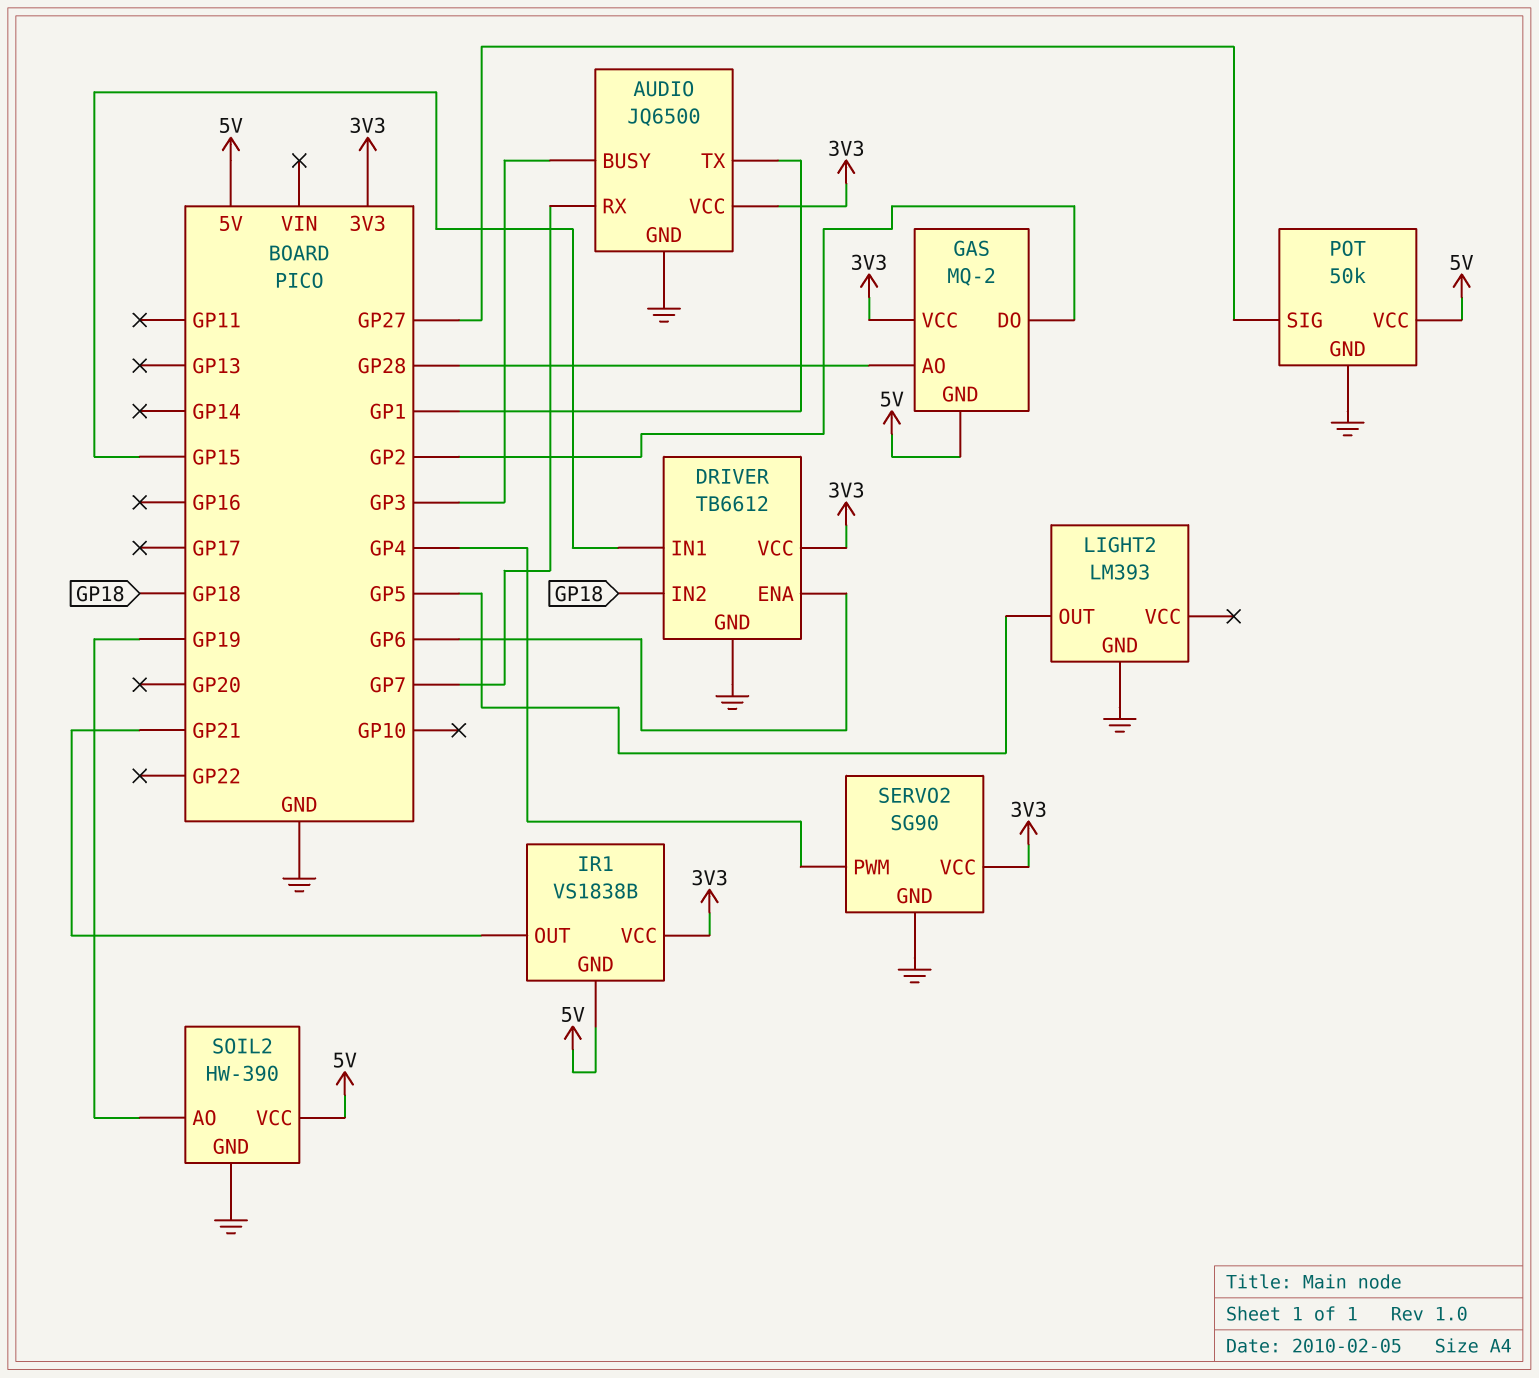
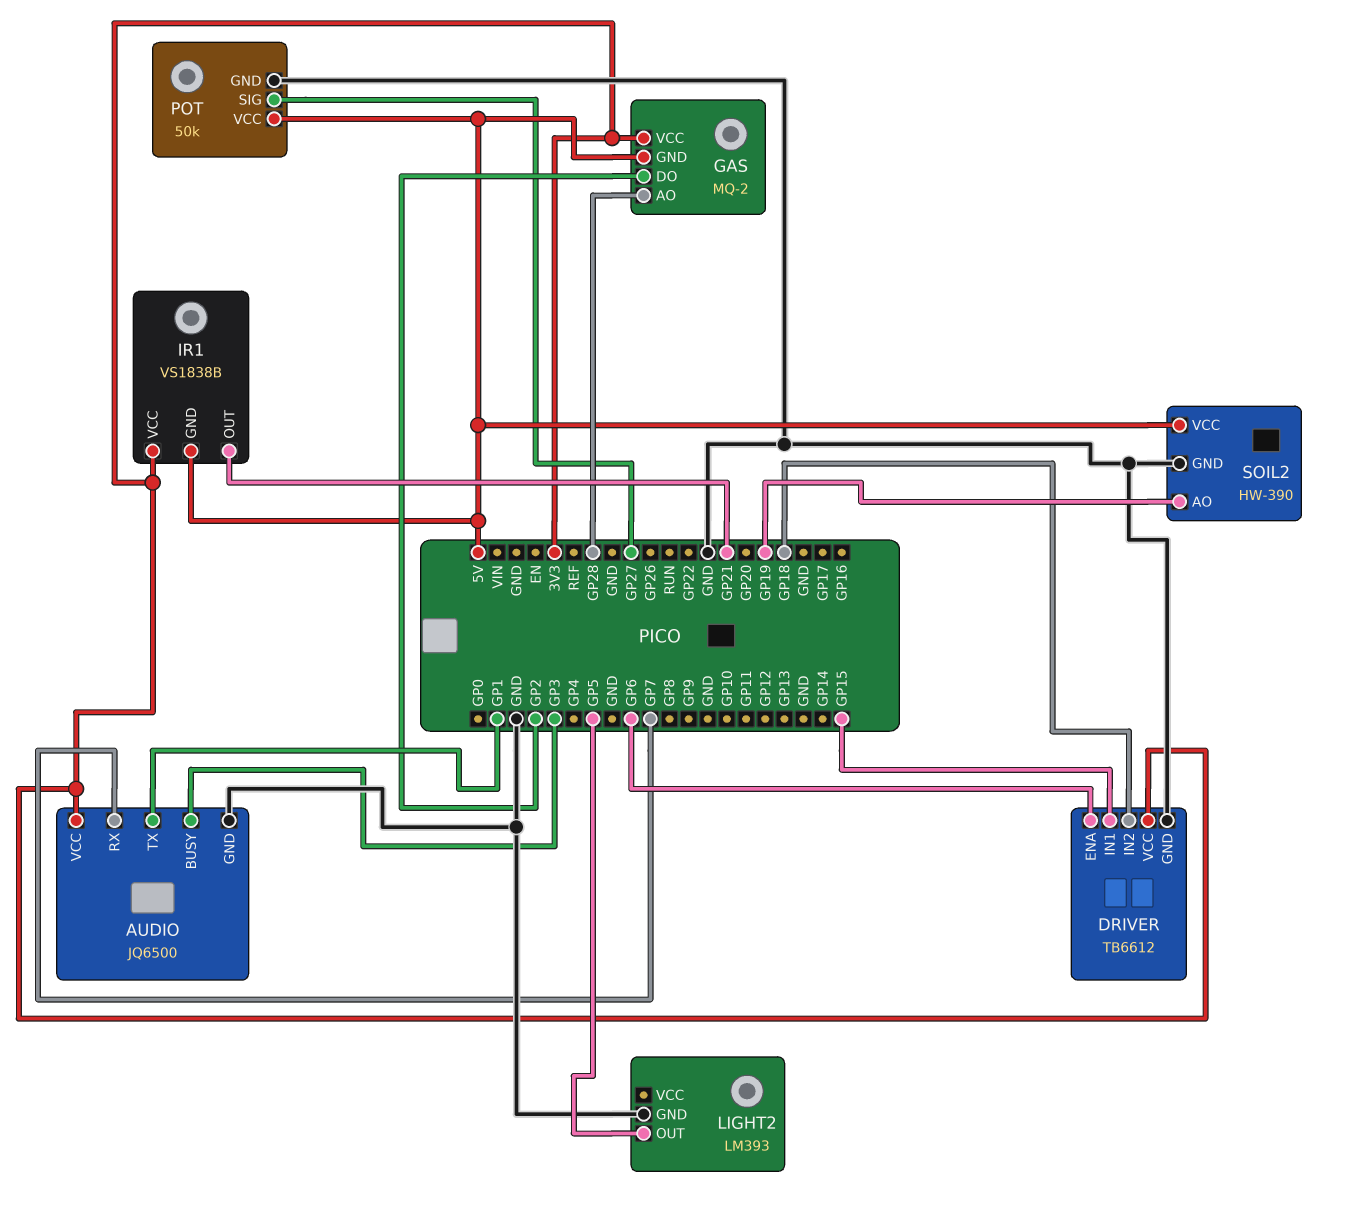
SERVO2: SG90 -> none
SERVO2 pin GND: GND -> none
SERVO2 pin PWM: GP4 -> none
SERVO2 pin VCC: 3V3 -> none

